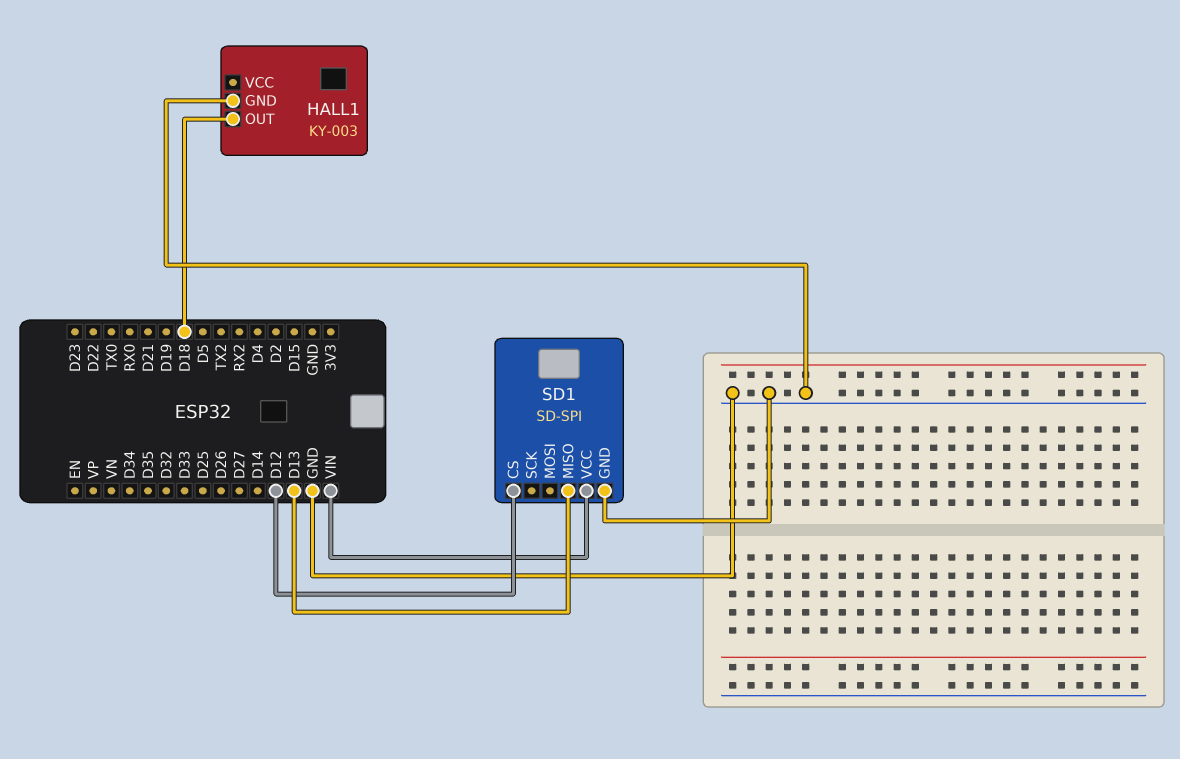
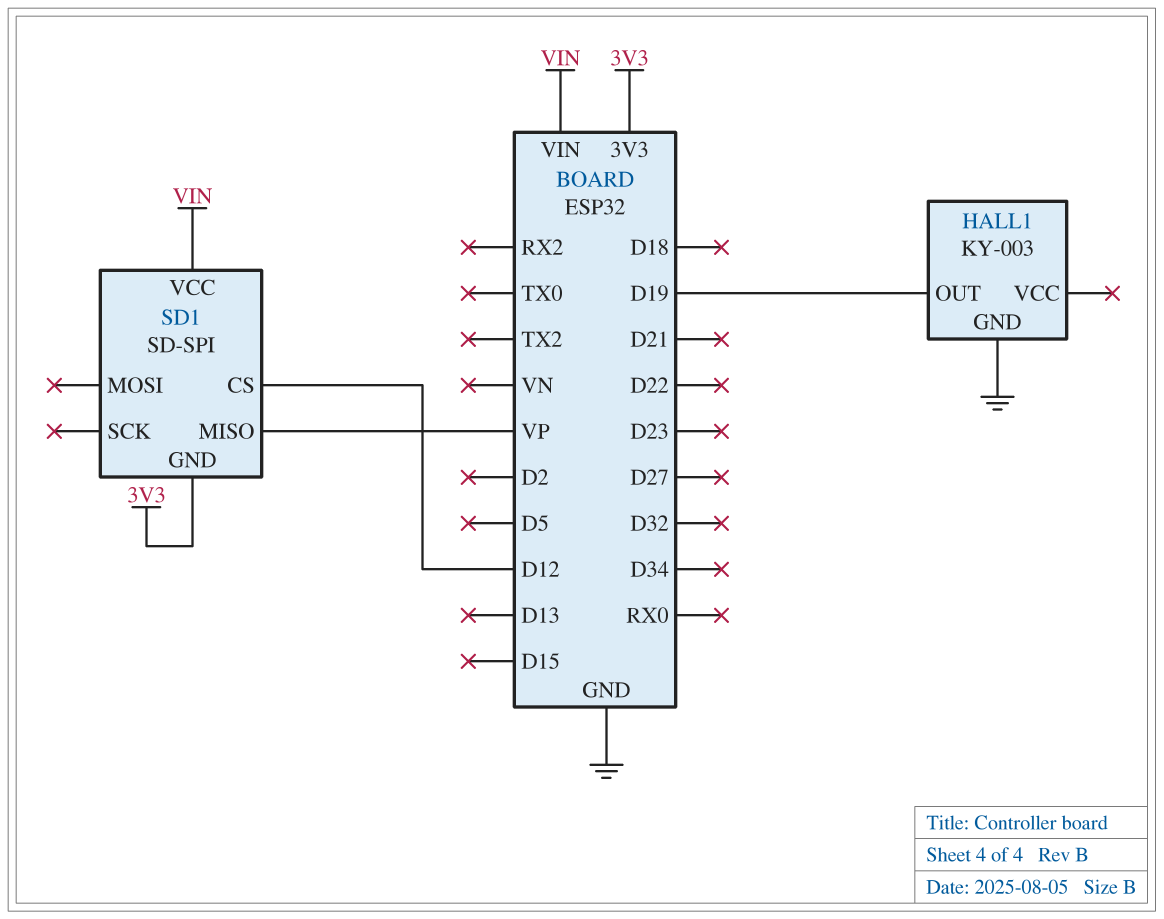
HALL1 pin OUT: D18 -> D19
SD1 pin GND: GND -> 3V3
SD1 pin MISO: D13 -> VP

